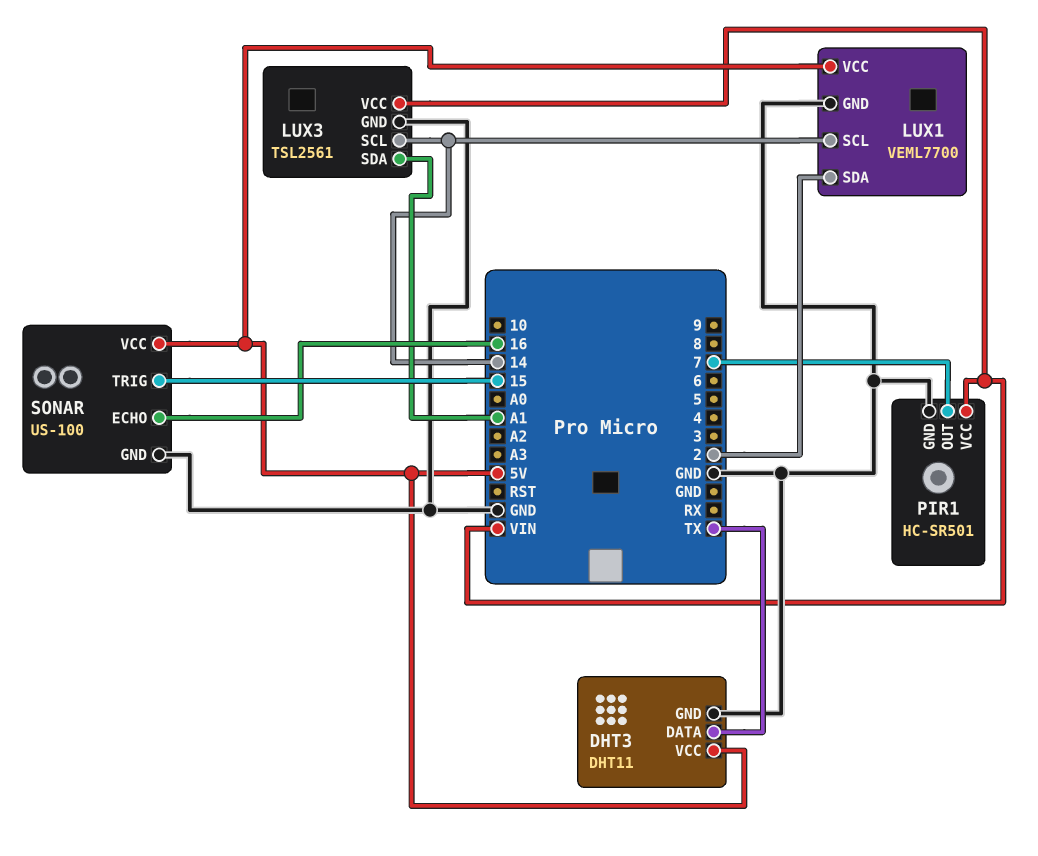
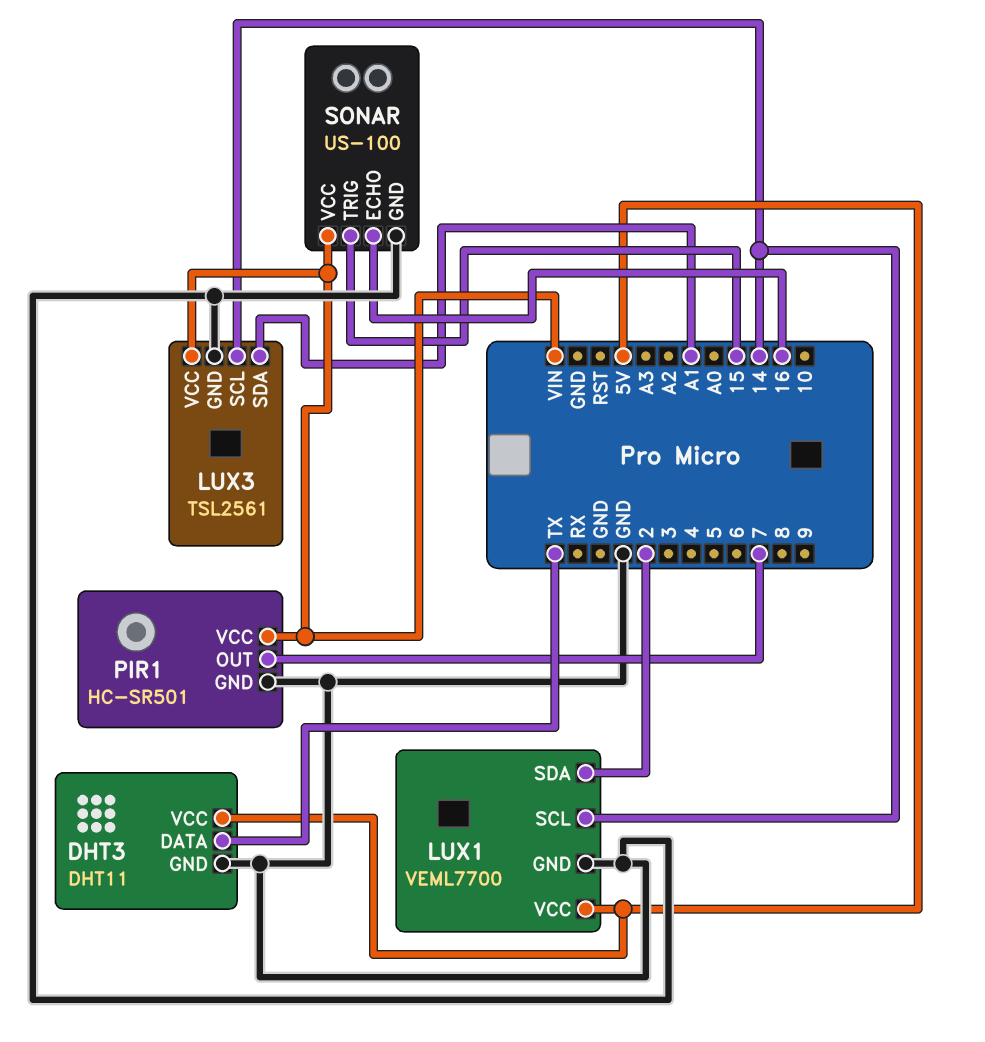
SONAR pin VCC: 5V -> VIN

